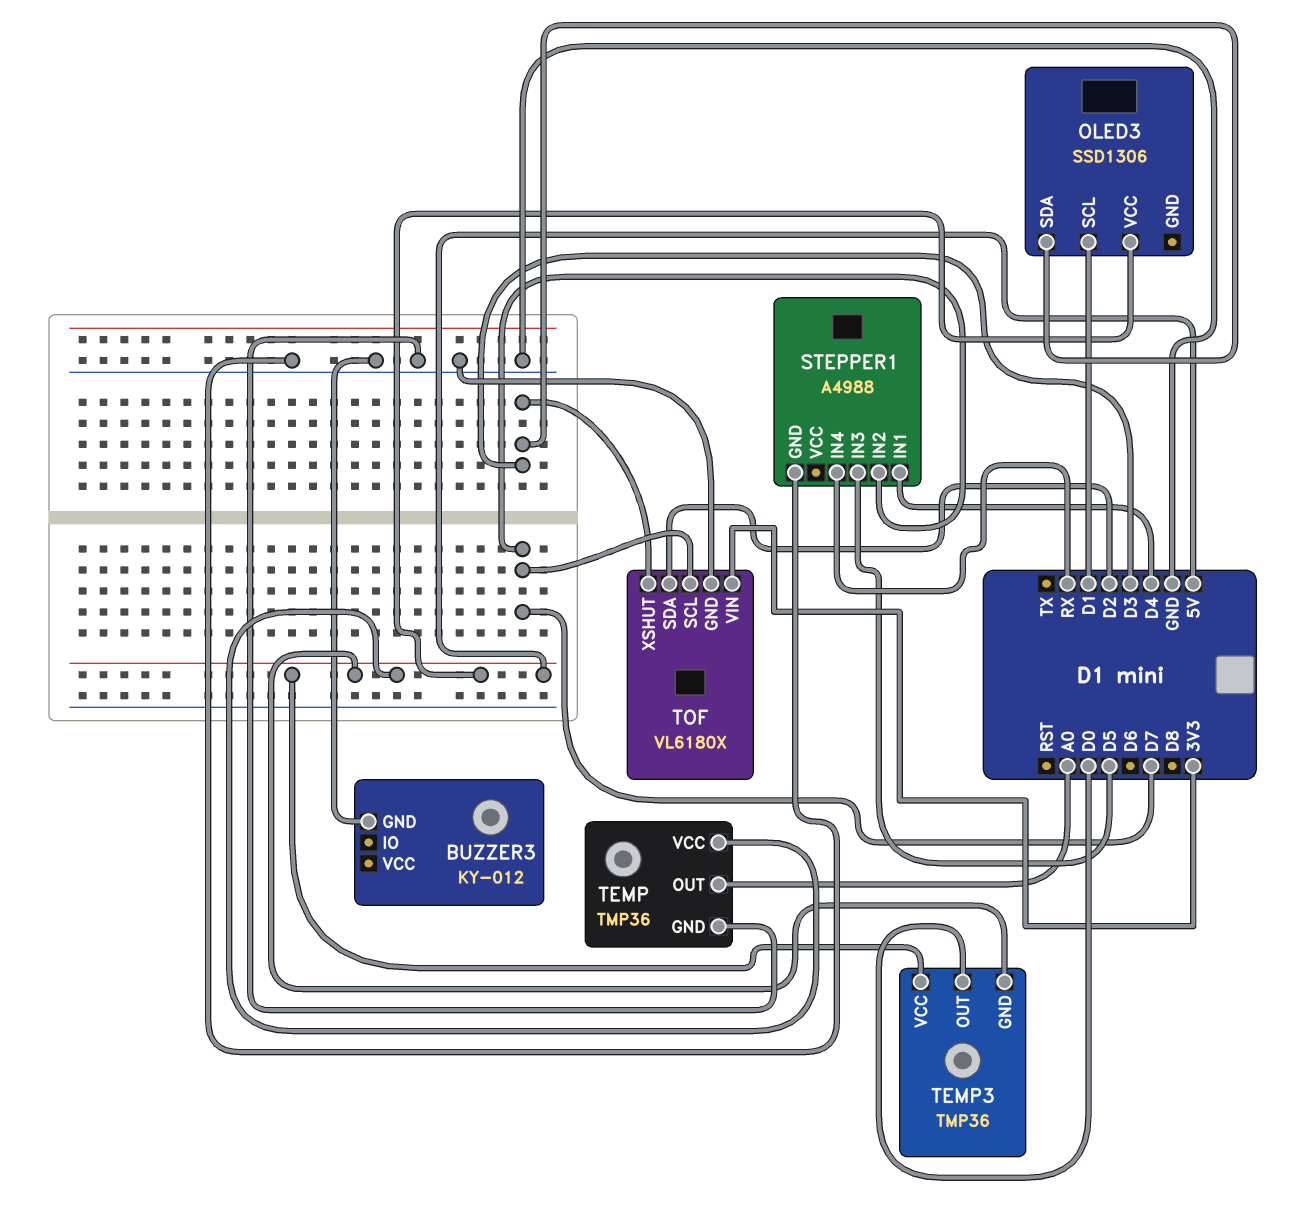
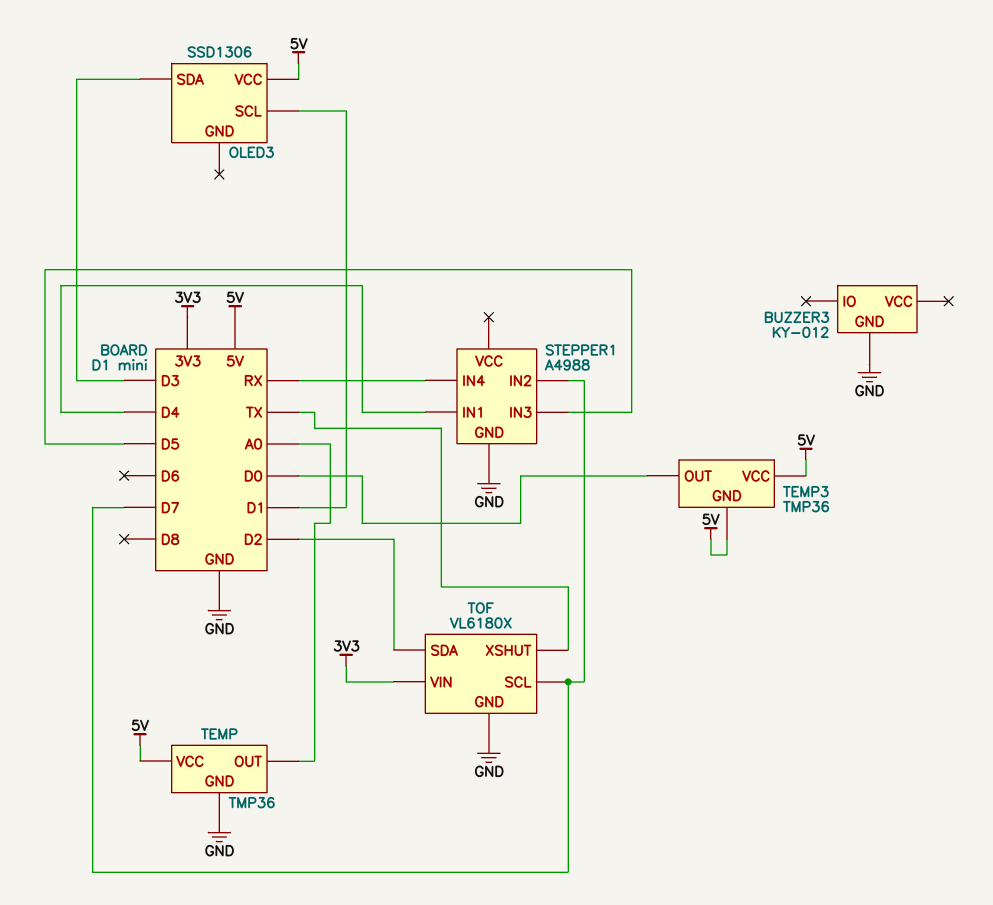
TOF pin XSHUT: D3 -> TX

